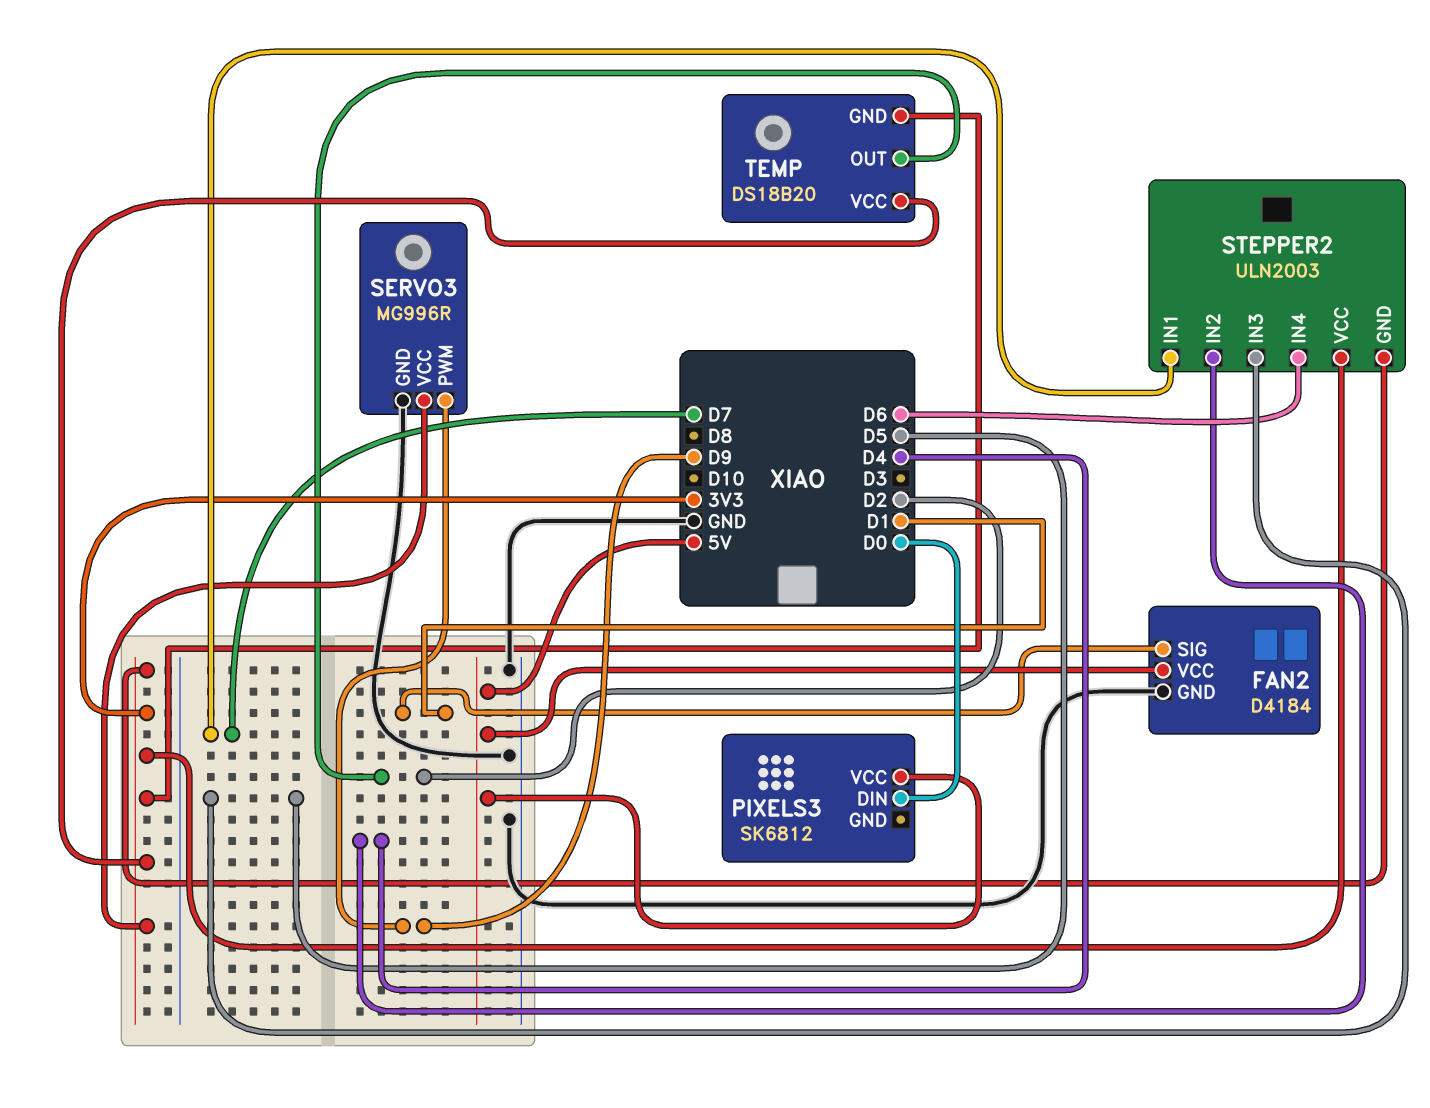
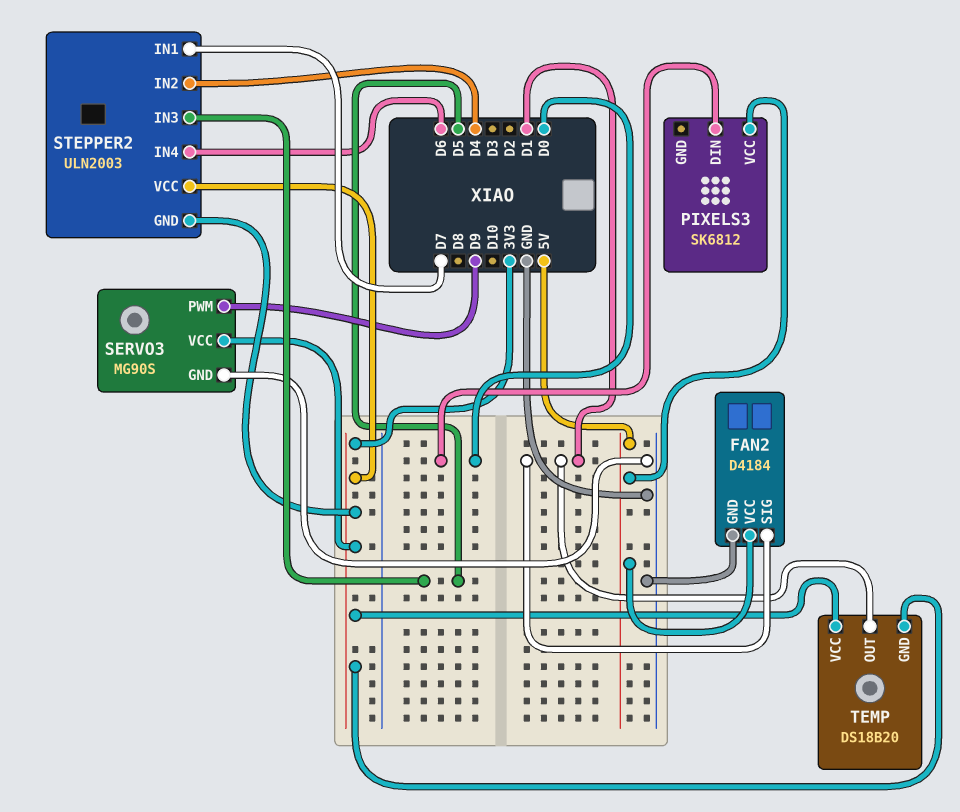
SERVO3: MG996R -> MG90S
TEMP pin OUT: D2 -> D1

